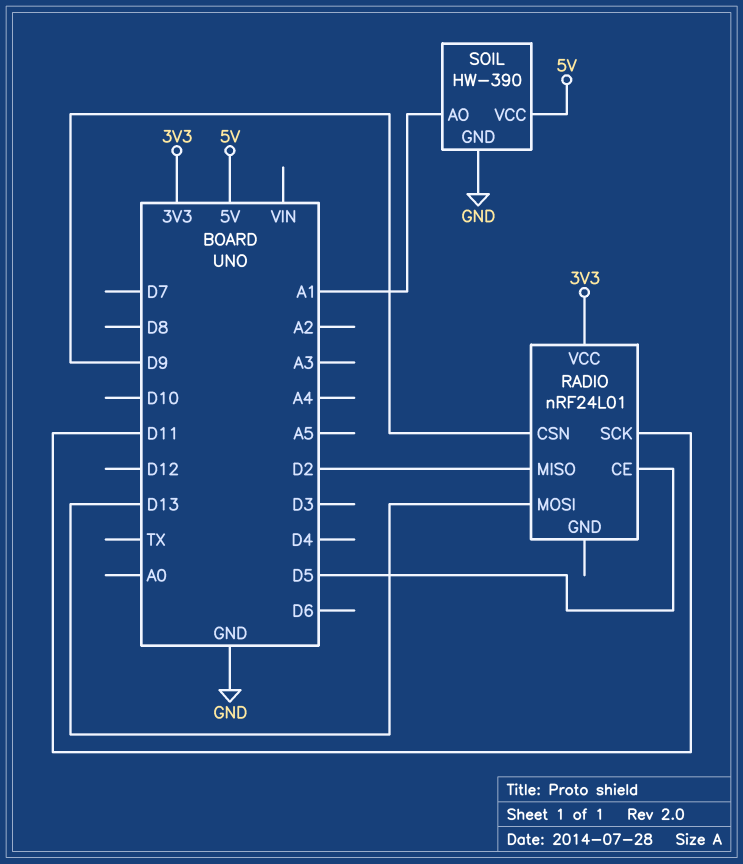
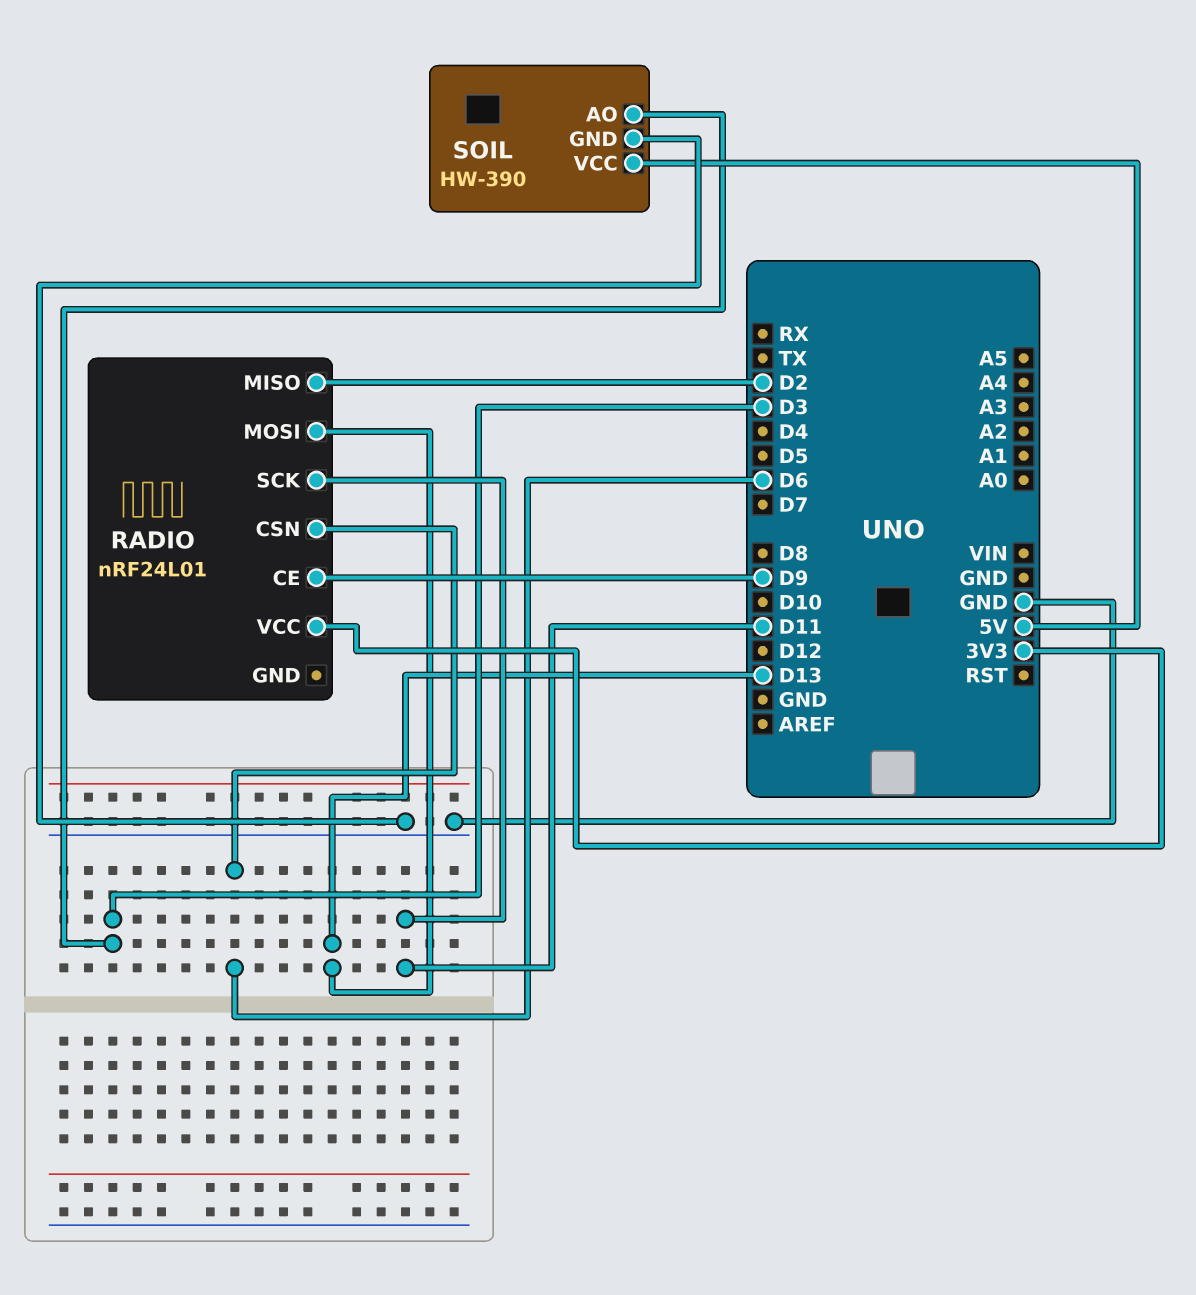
RADIO pin CE: D5 -> D9
RADIO pin CSN: D9 -> D6
SOIL pin AO: A1 -> D3

